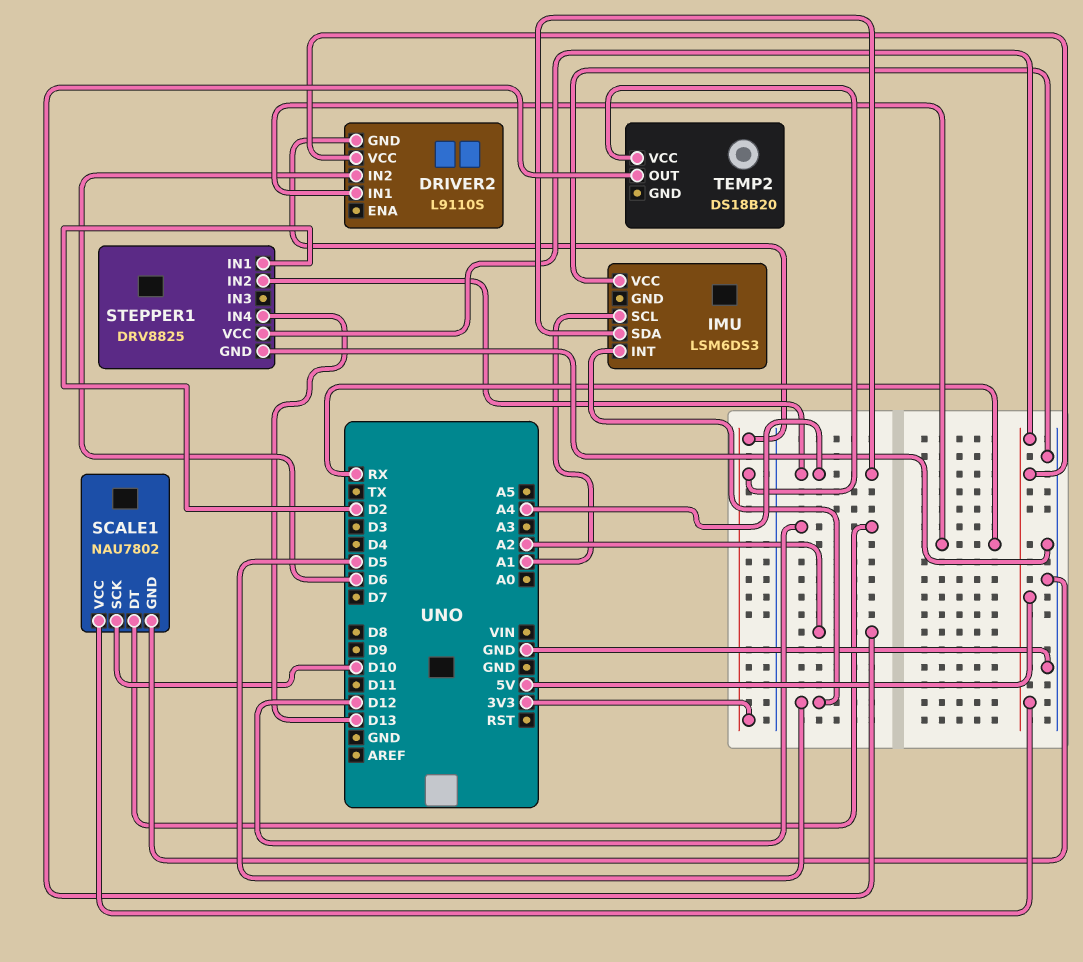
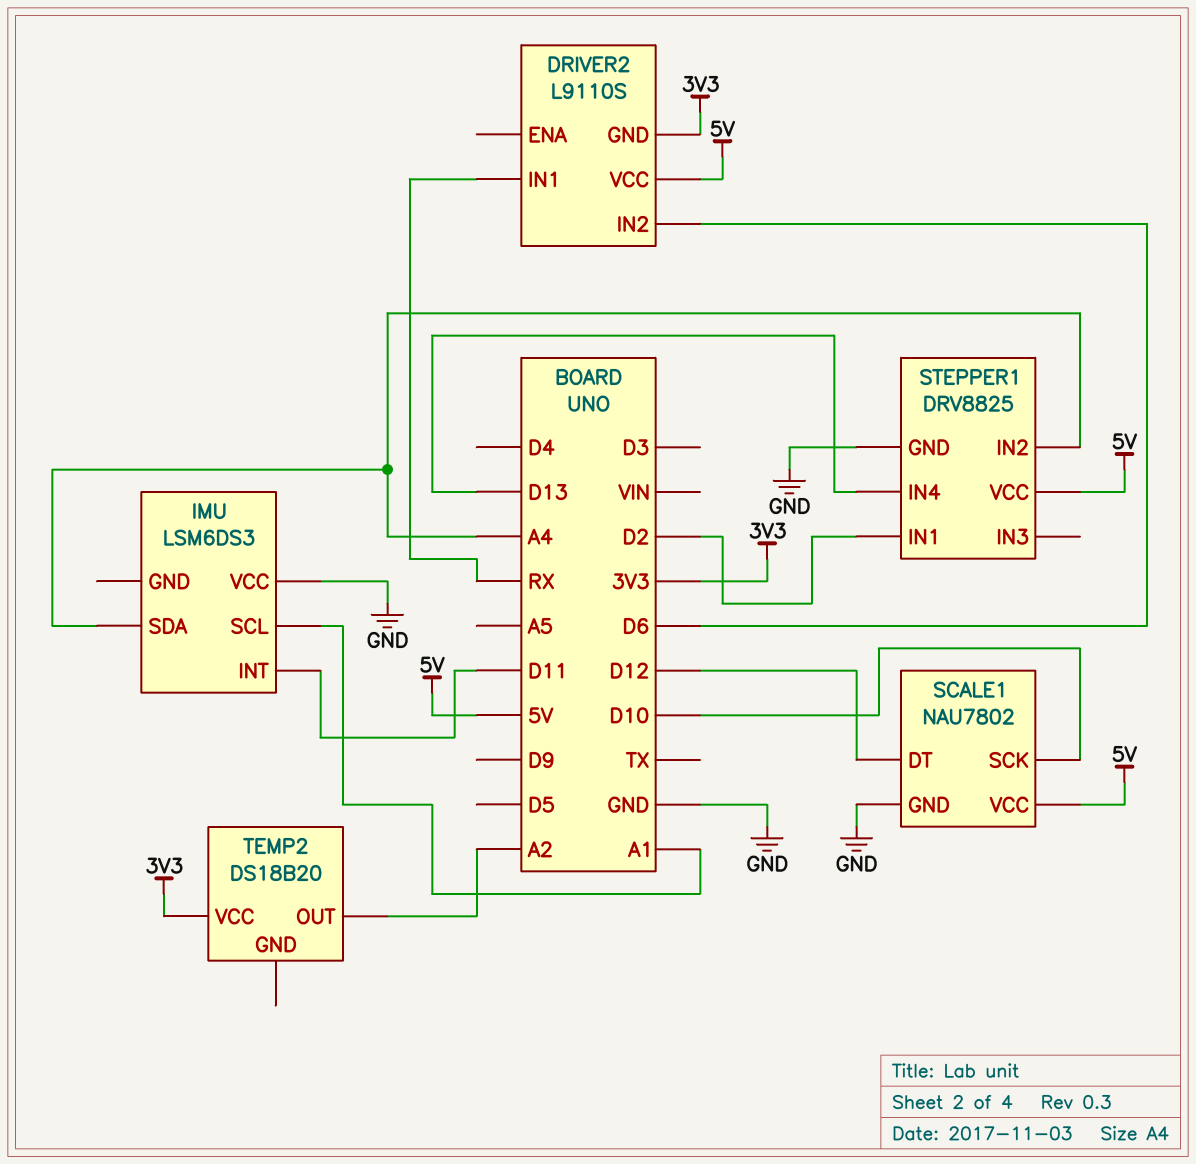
IMU pin INT: D5 -> D11

